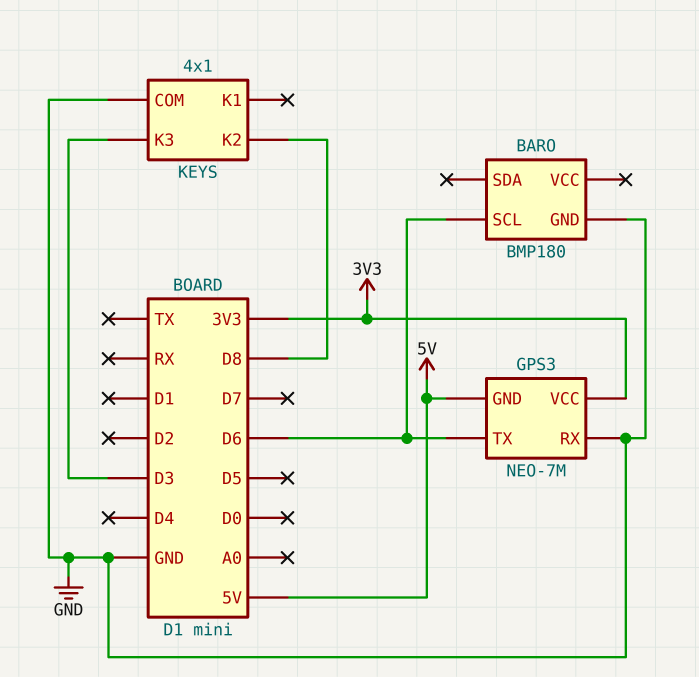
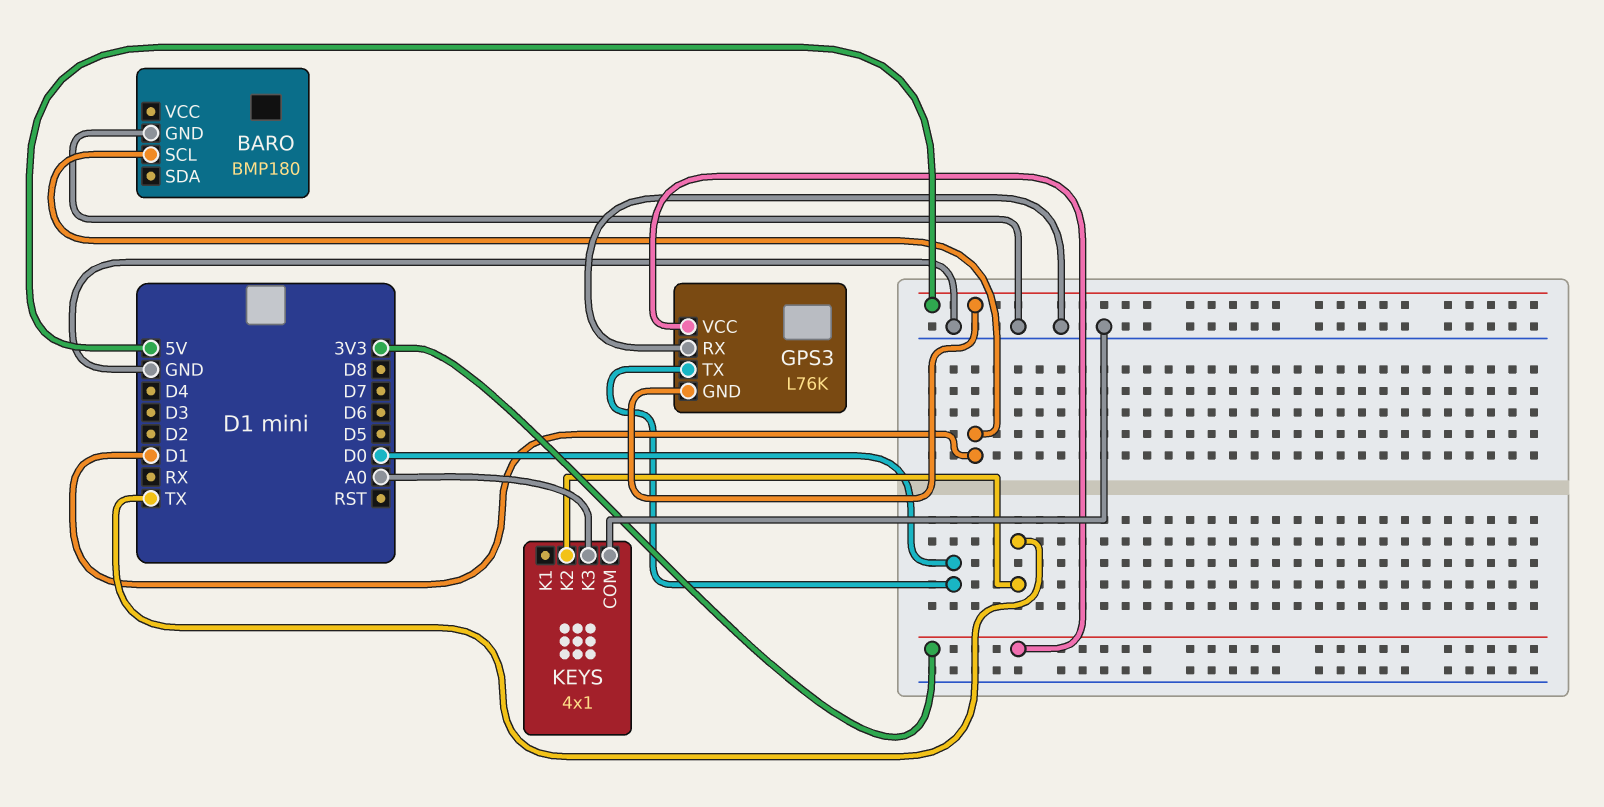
BARO pin SCL: D6 -> D1
GPS3: NEO-7M -> L76K
GPS3 pin TX: D6 -> D0
KEYS pin K2: D8 -> TX
KEYS pin K3: D3 -> A0

